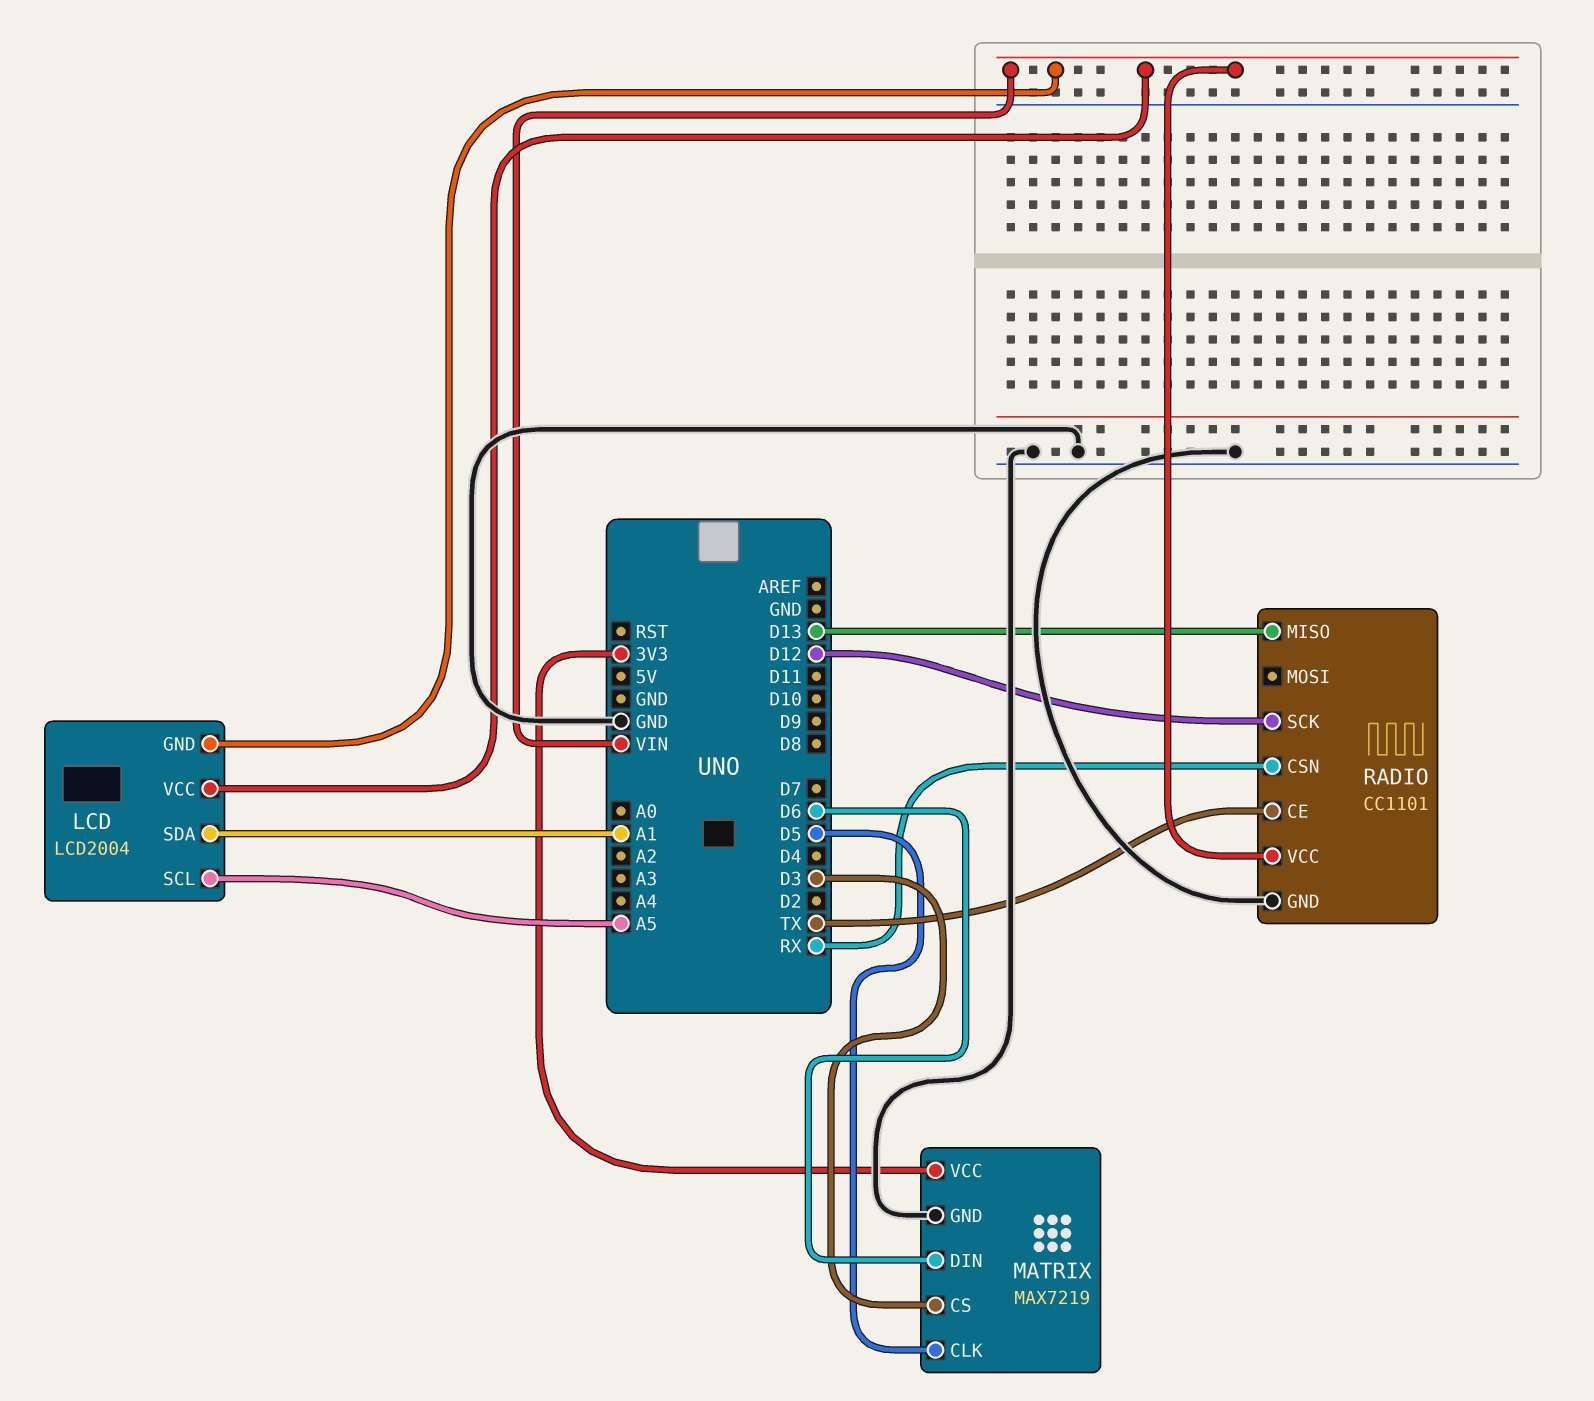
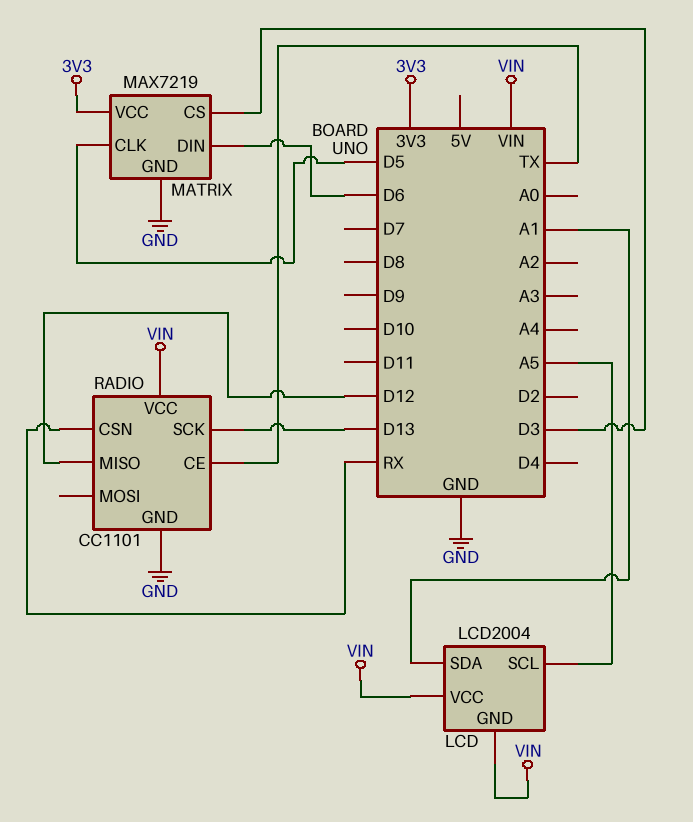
RADIO pin MISO: D13 -> D12
RADIO pin SCK: D12 -> D13

